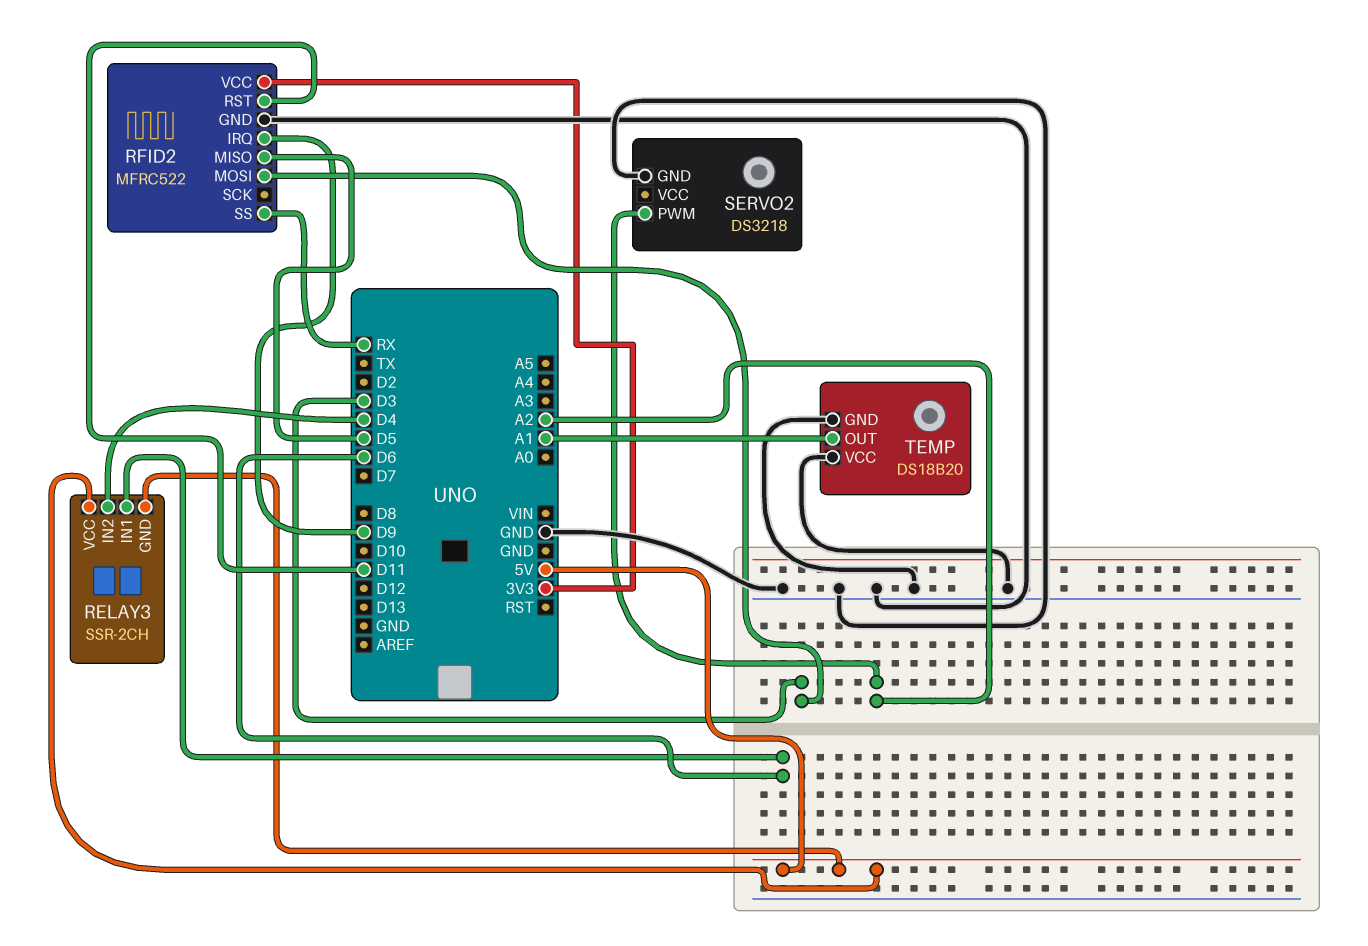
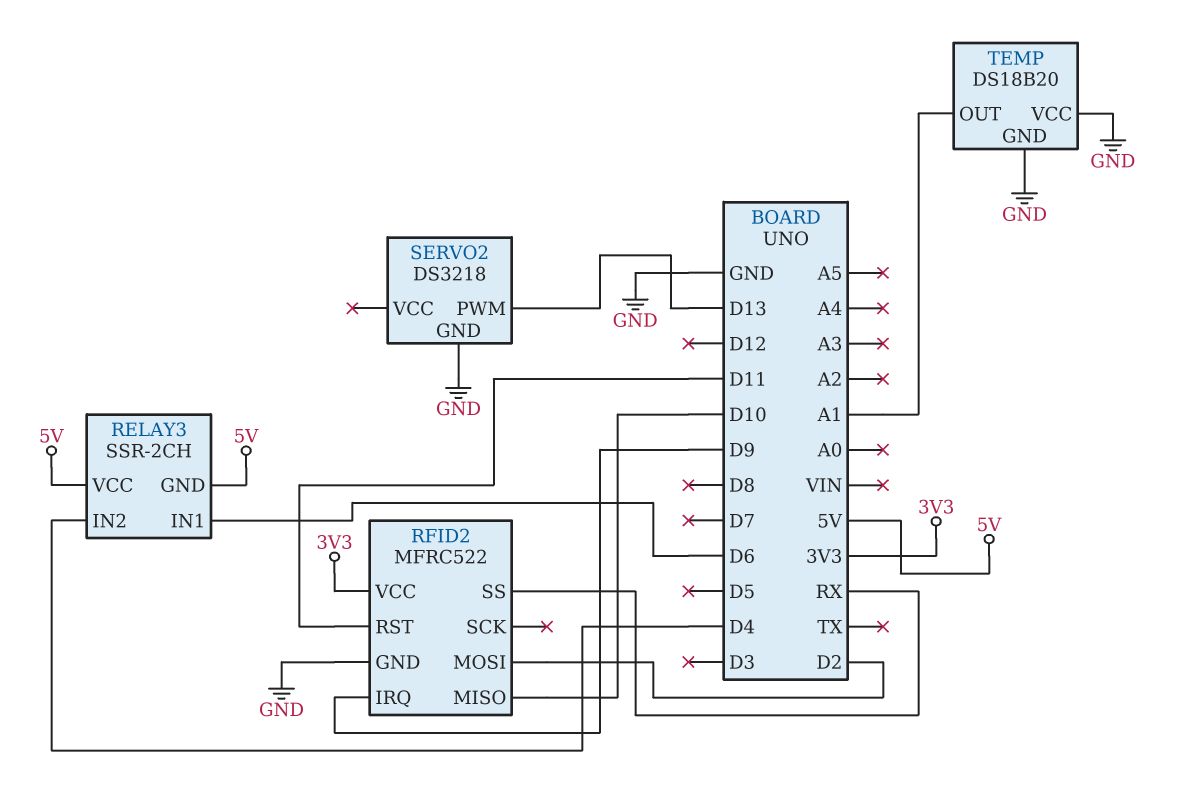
RFID2 pin MISO: D5 -> D10
RFID2 pin MOSI: D3 -> D2
SERVO2 pin PWM: A2 -> D13

